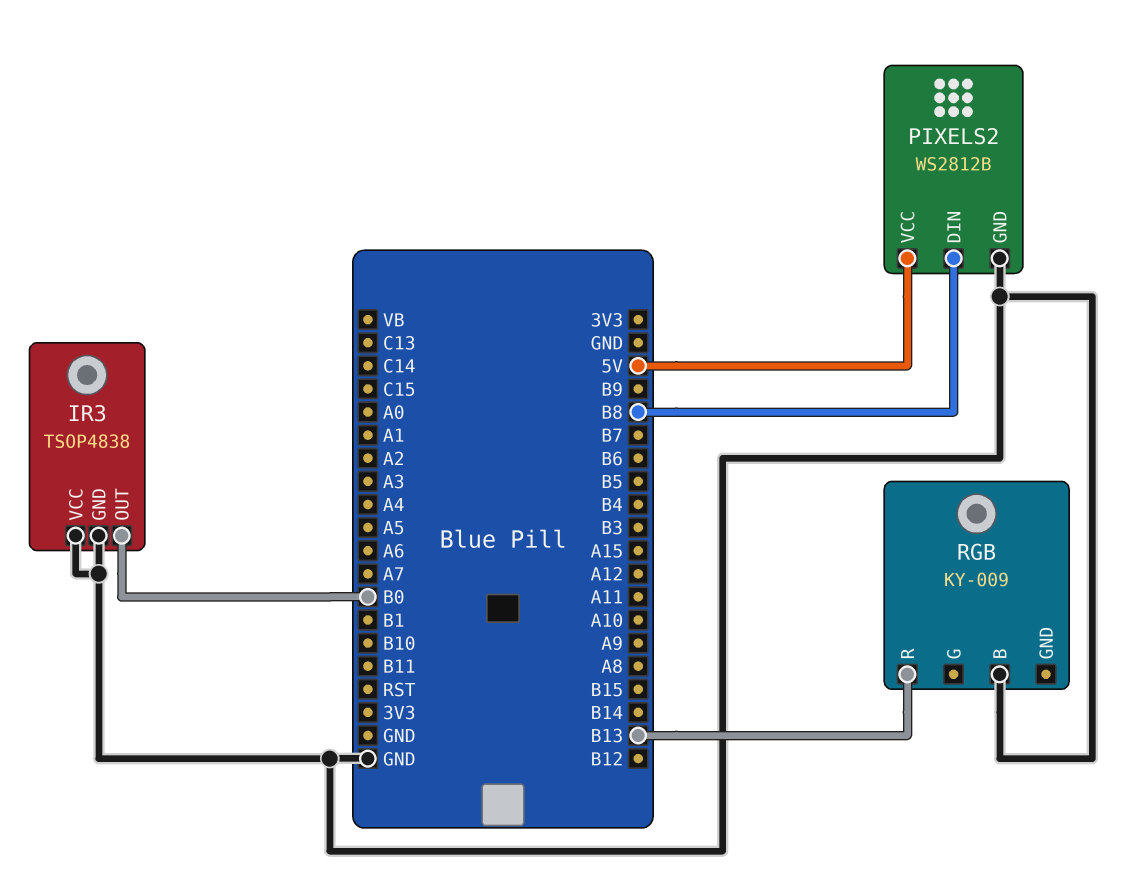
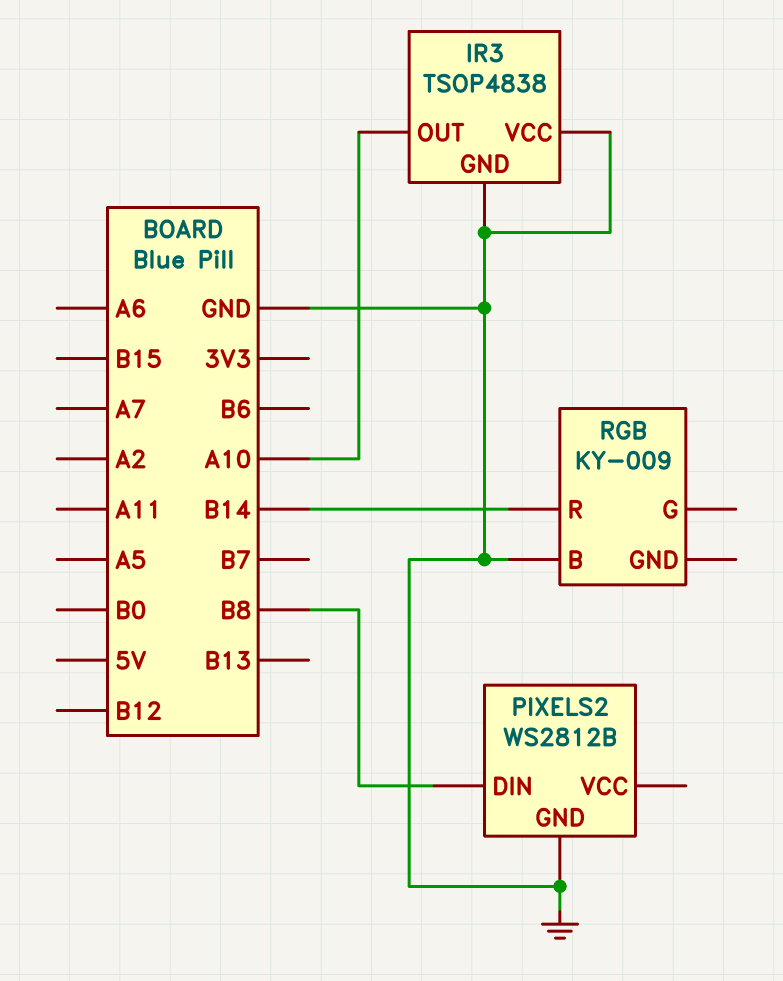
IR3 pin OUT: B0 -> A10
PIXELS2 pin VCC: 5V -> none
RGB pin R: B13 -> B14

